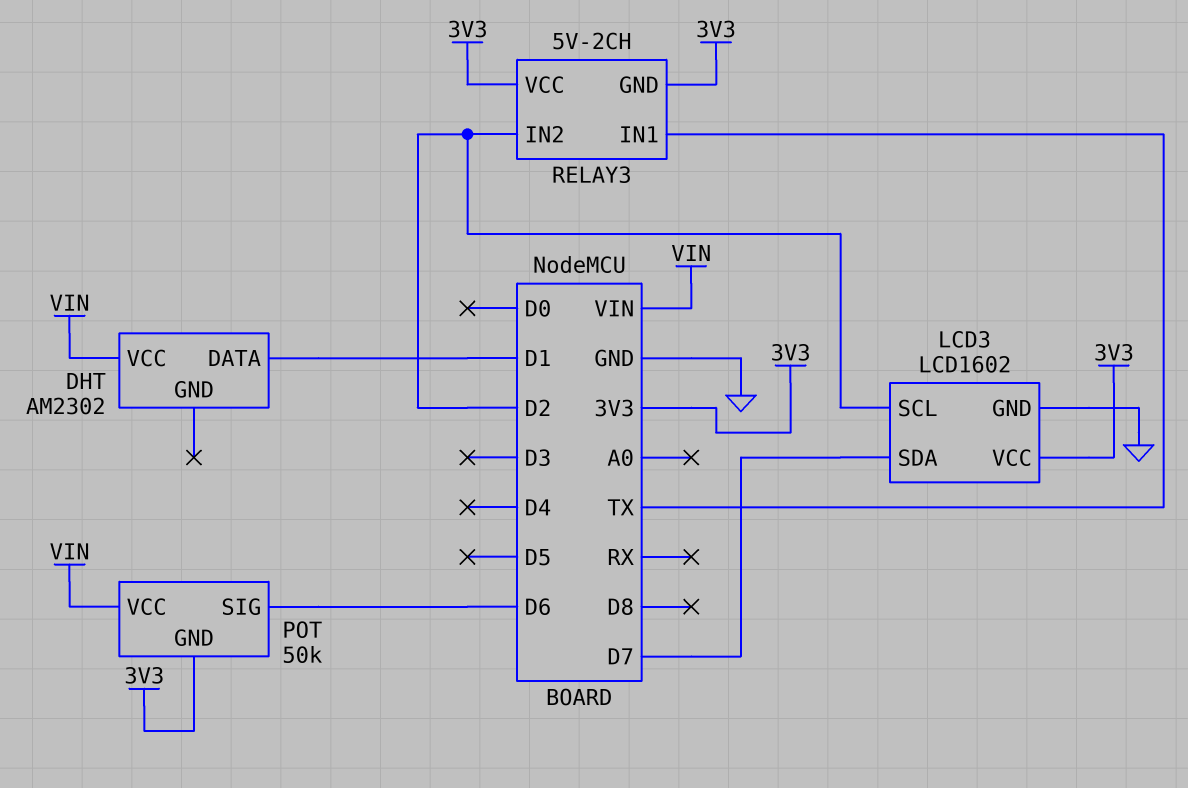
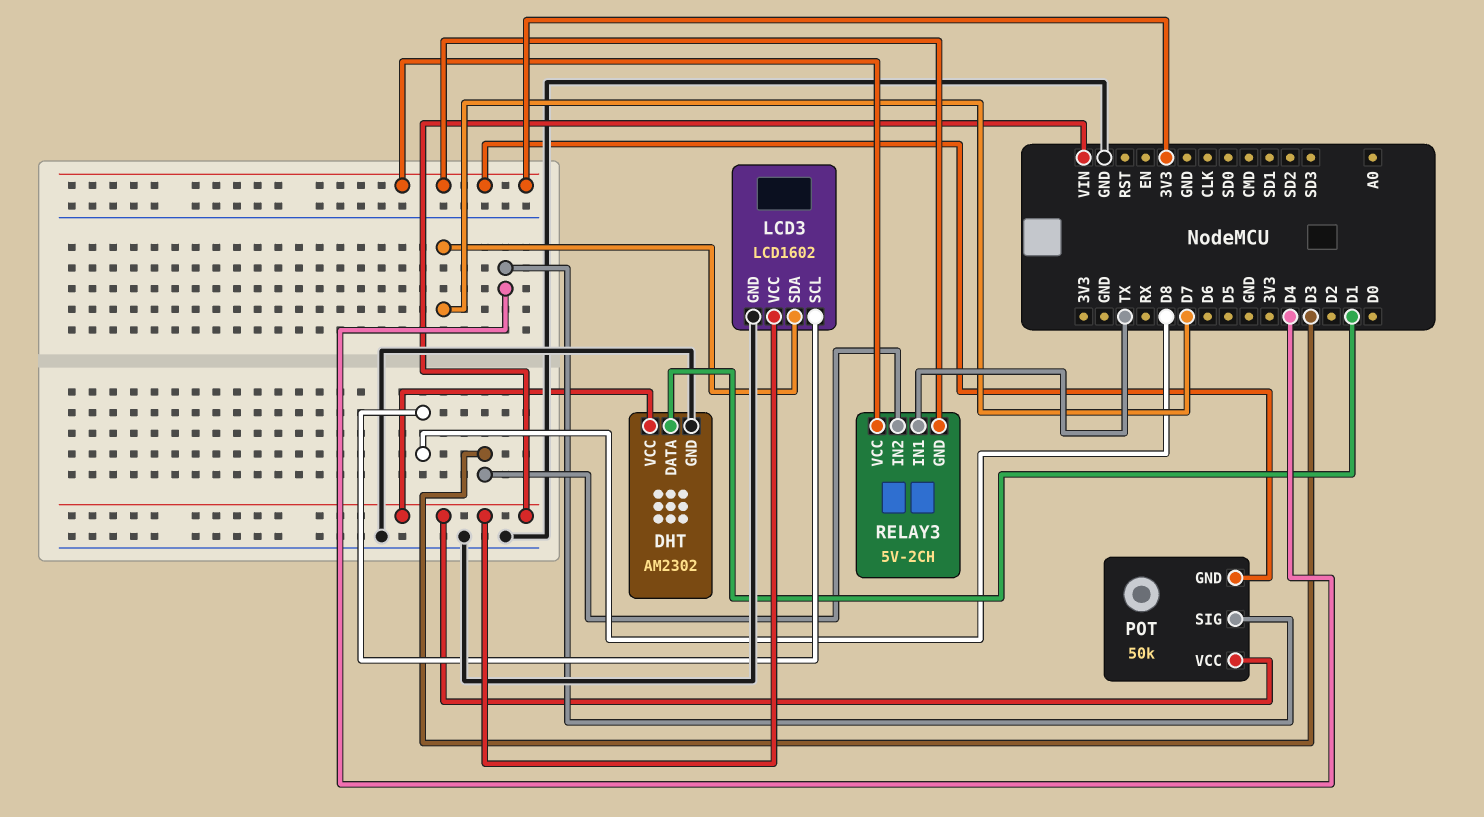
DHT pin GND: none -> GND
LCD3 pin SCL: D2 -> D8
LCD3 pin VCC: 3V3 -> VIN
POT pin SIG: D6 -> D4
RELAY3 pin IN2: D2 -> D3

